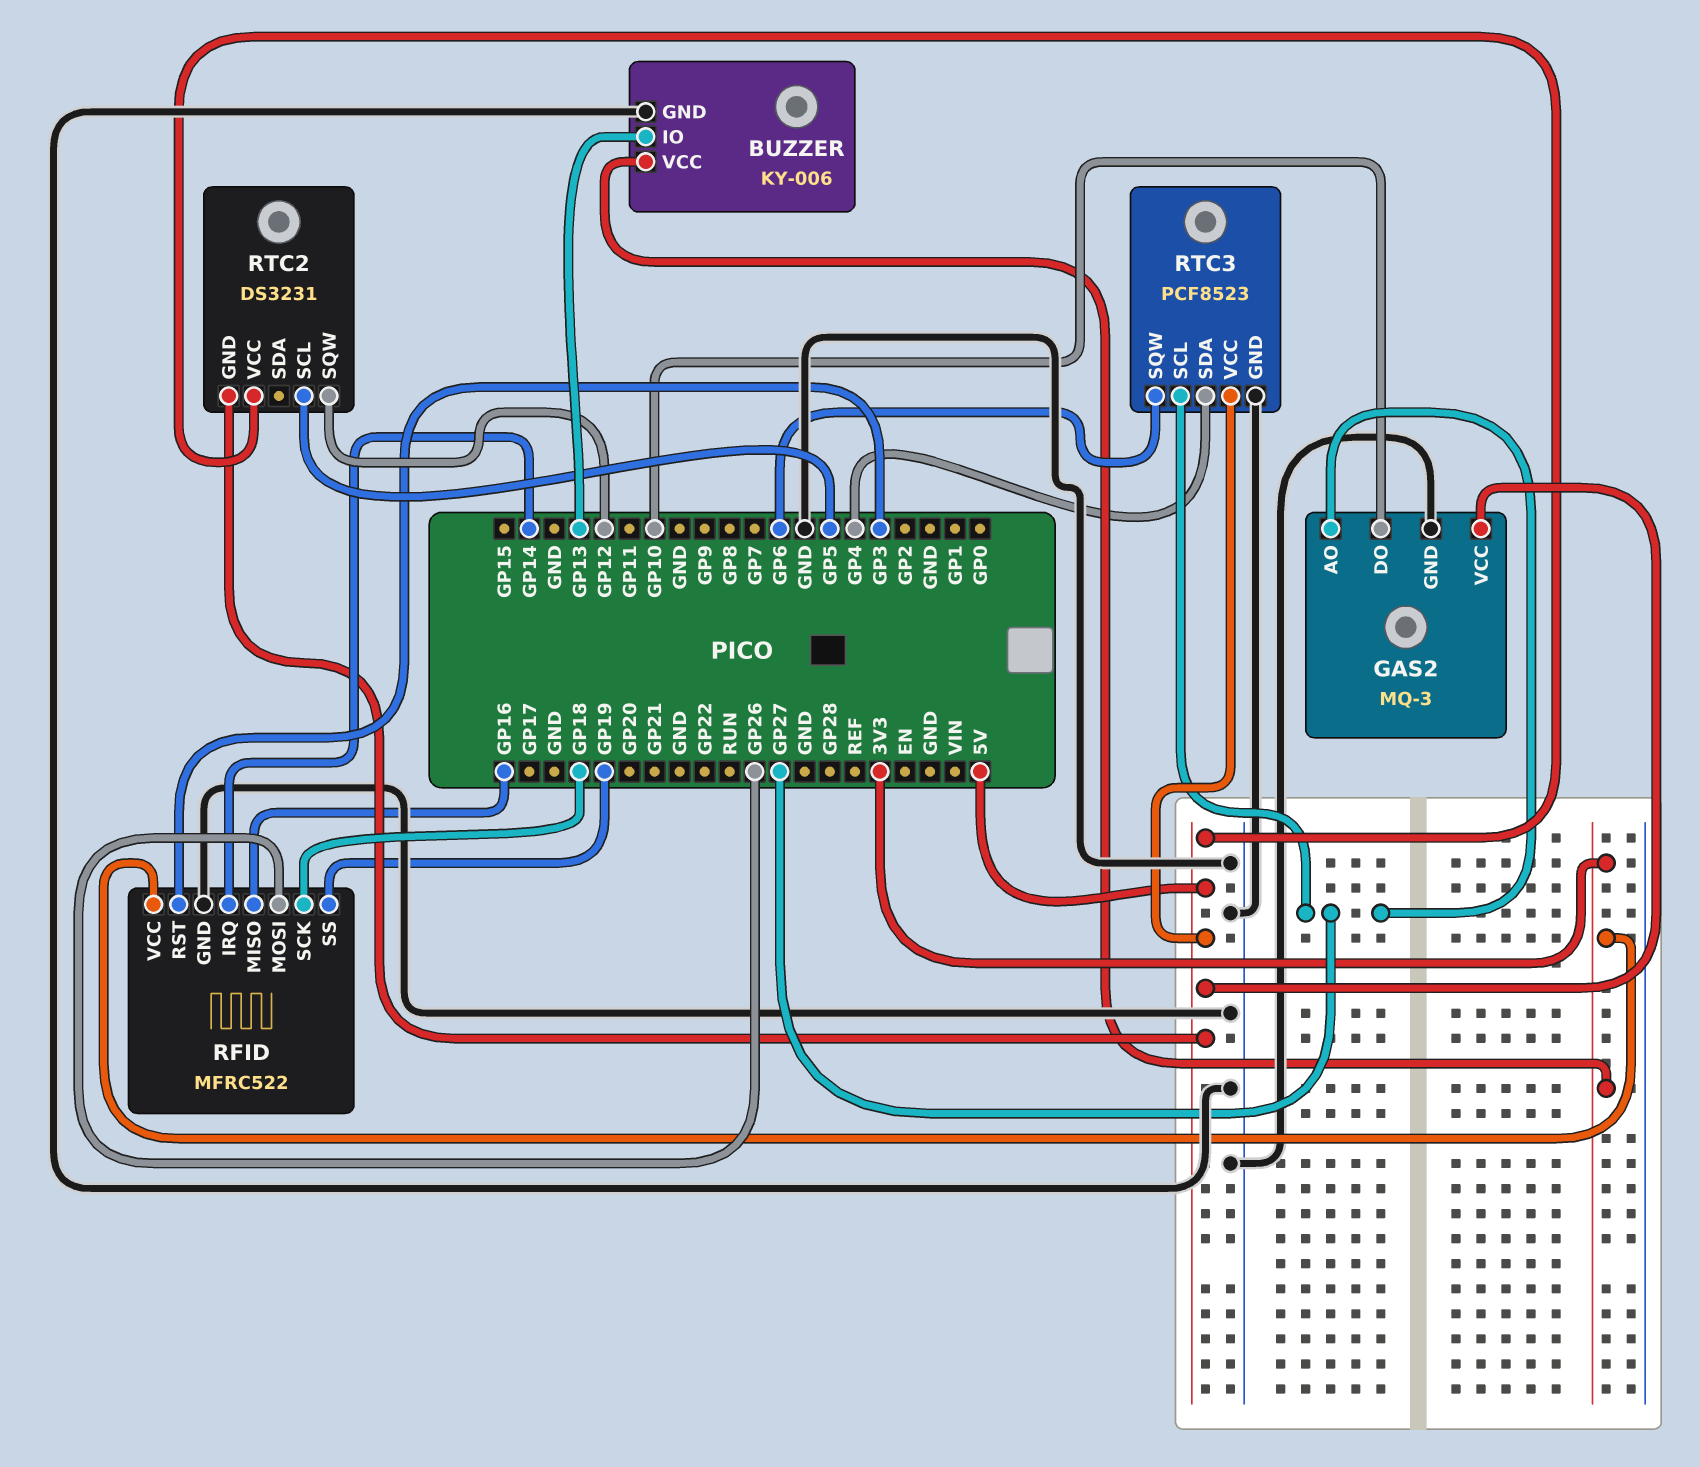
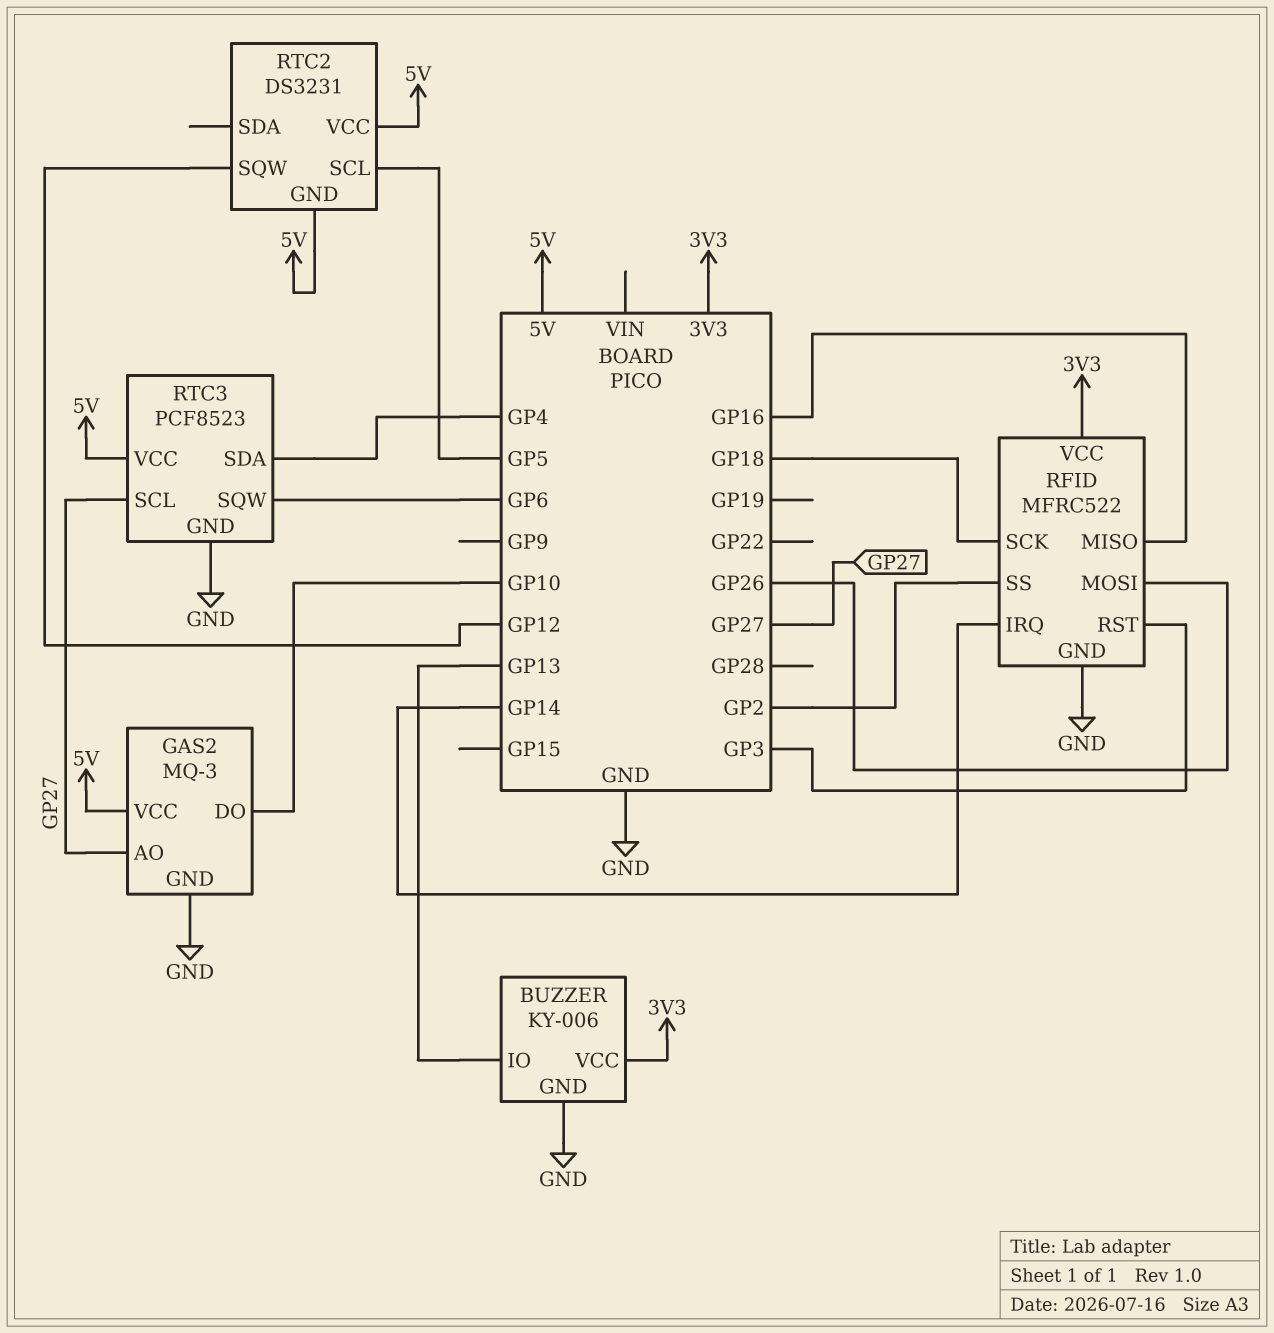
RFID pin SS: GP19 -> GP2

